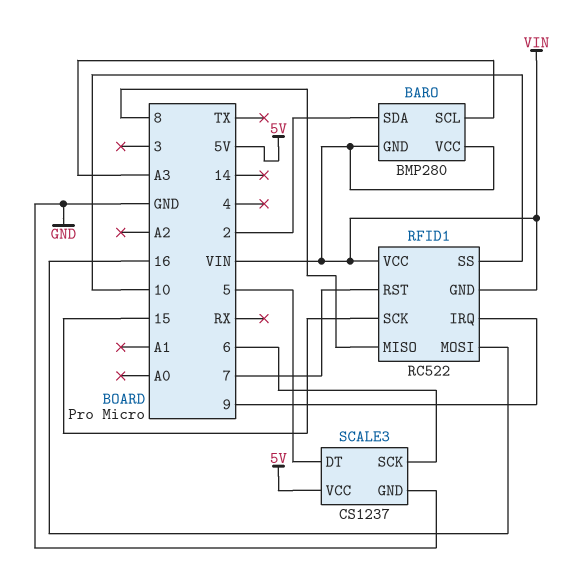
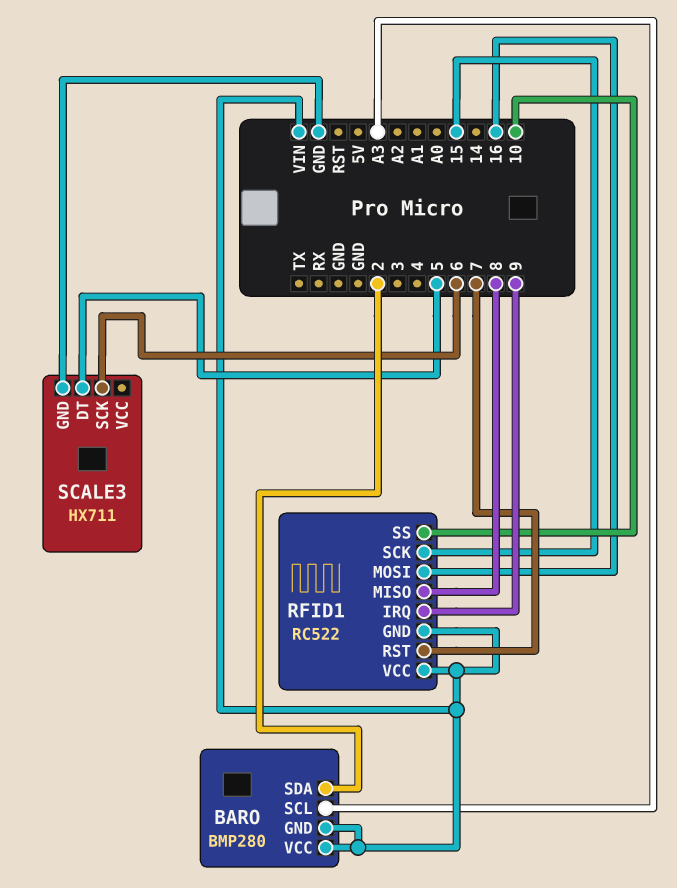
SCALE3: CS1237 -> HX711
SCALE3 pin VCC: 5V -> none

